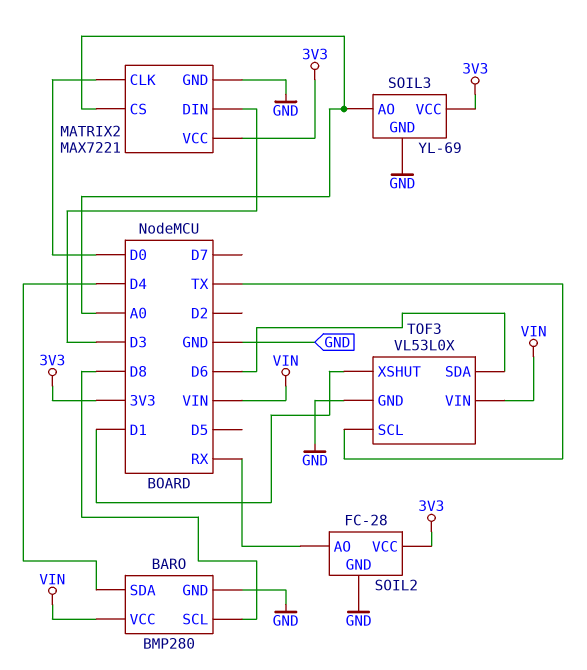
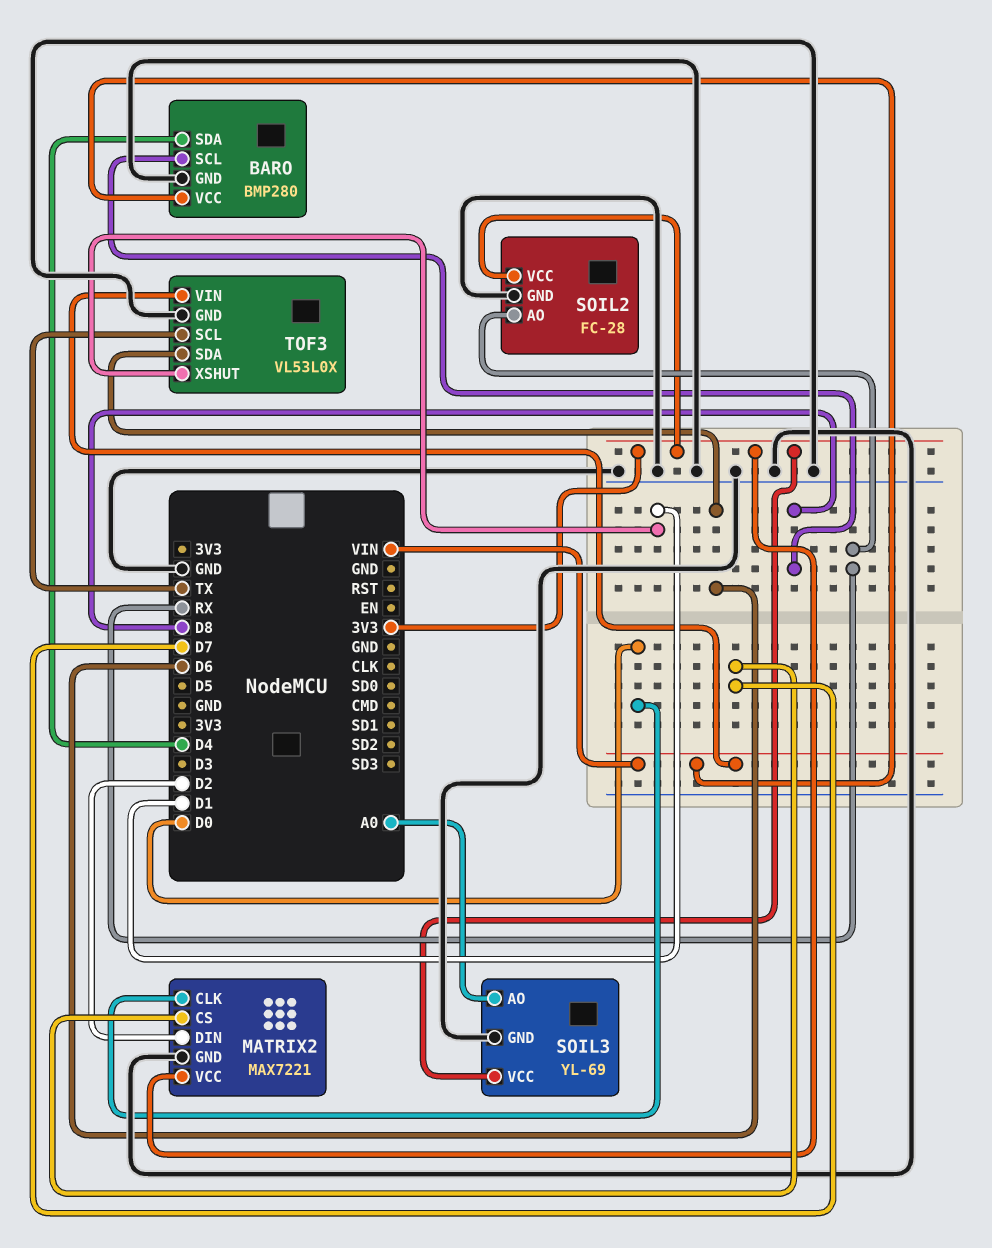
MATRIX2 pin CS: A0 -> D7
MATRIX2 pin DIN: D3 -> D2

